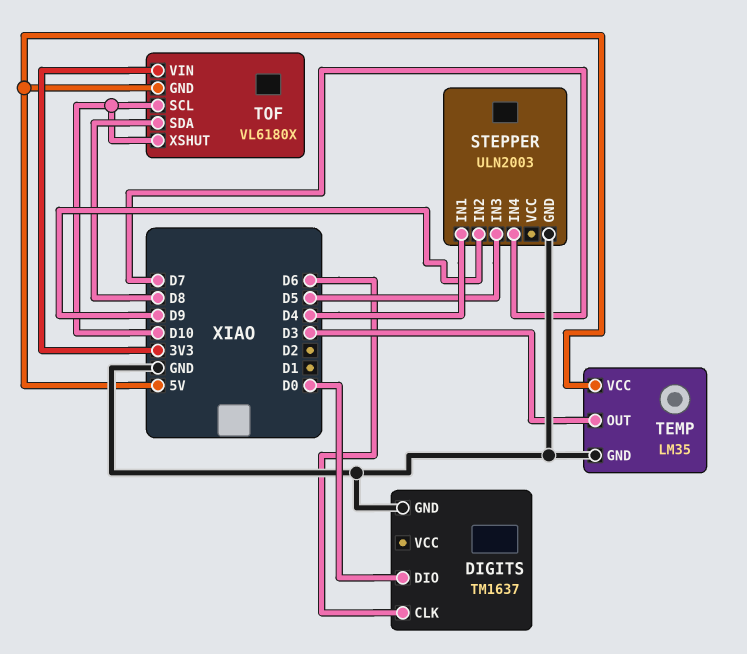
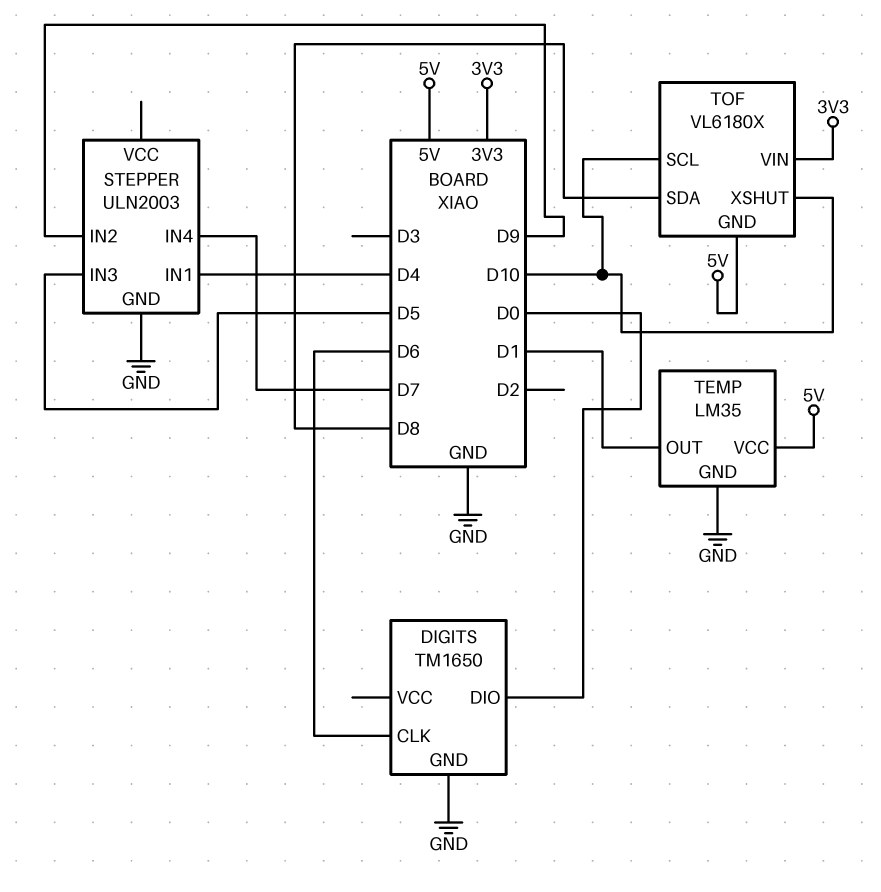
DIGITS: TM1637 -> TM1650
TEMP pin OUT: D3 -> D1

